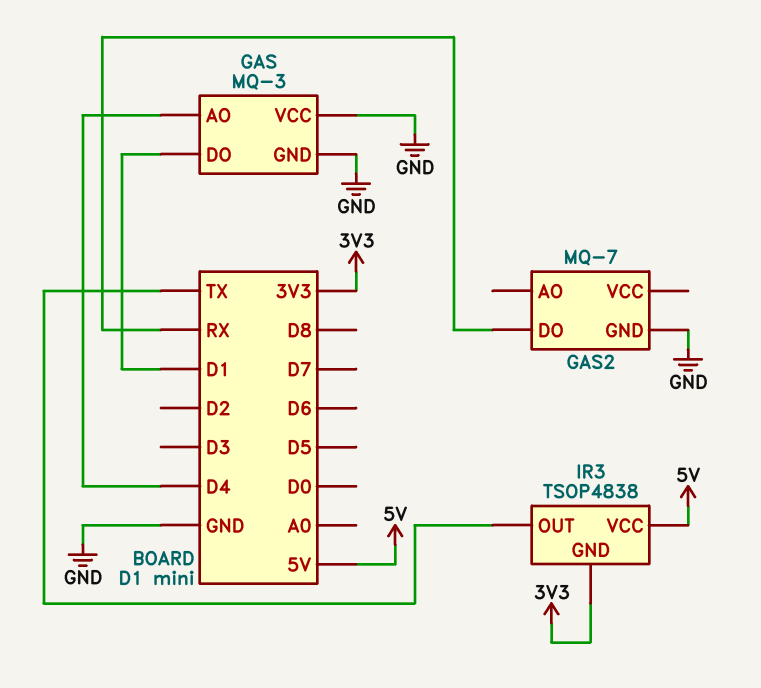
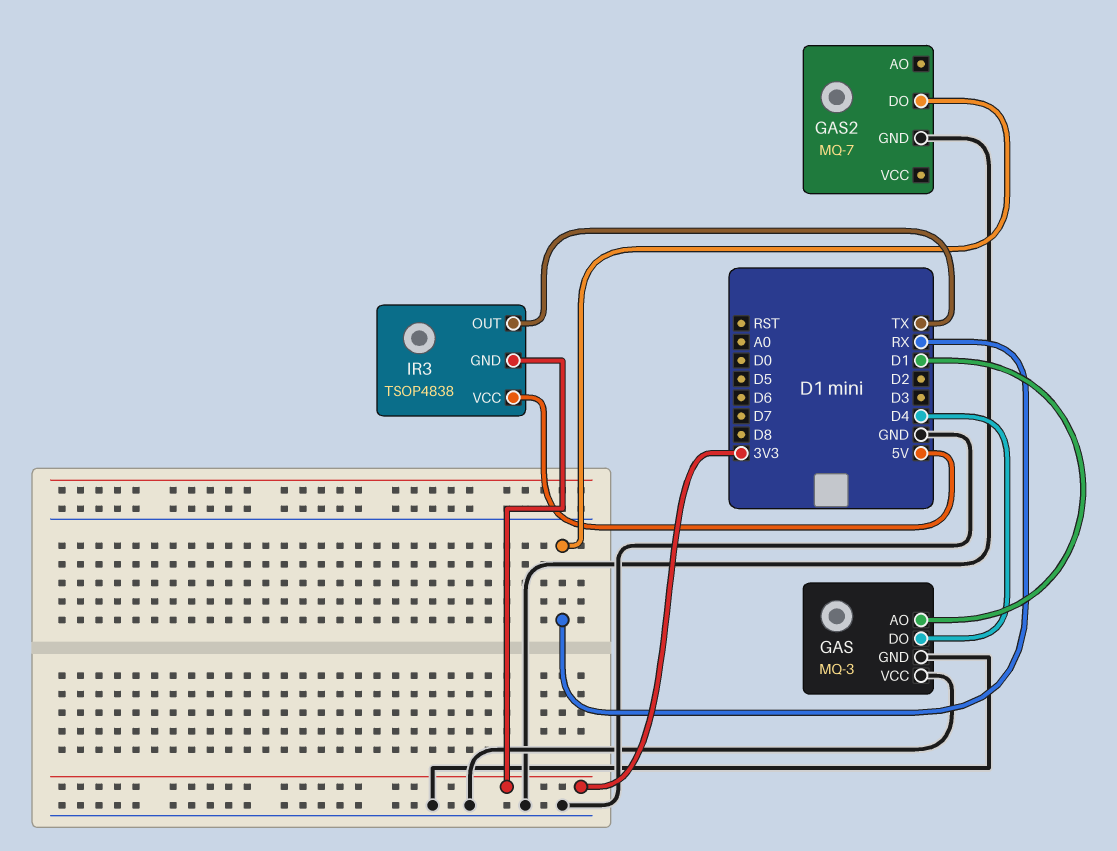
GAS pin AO: D4 -> D1
GAS pin DO: D1 -> D4

